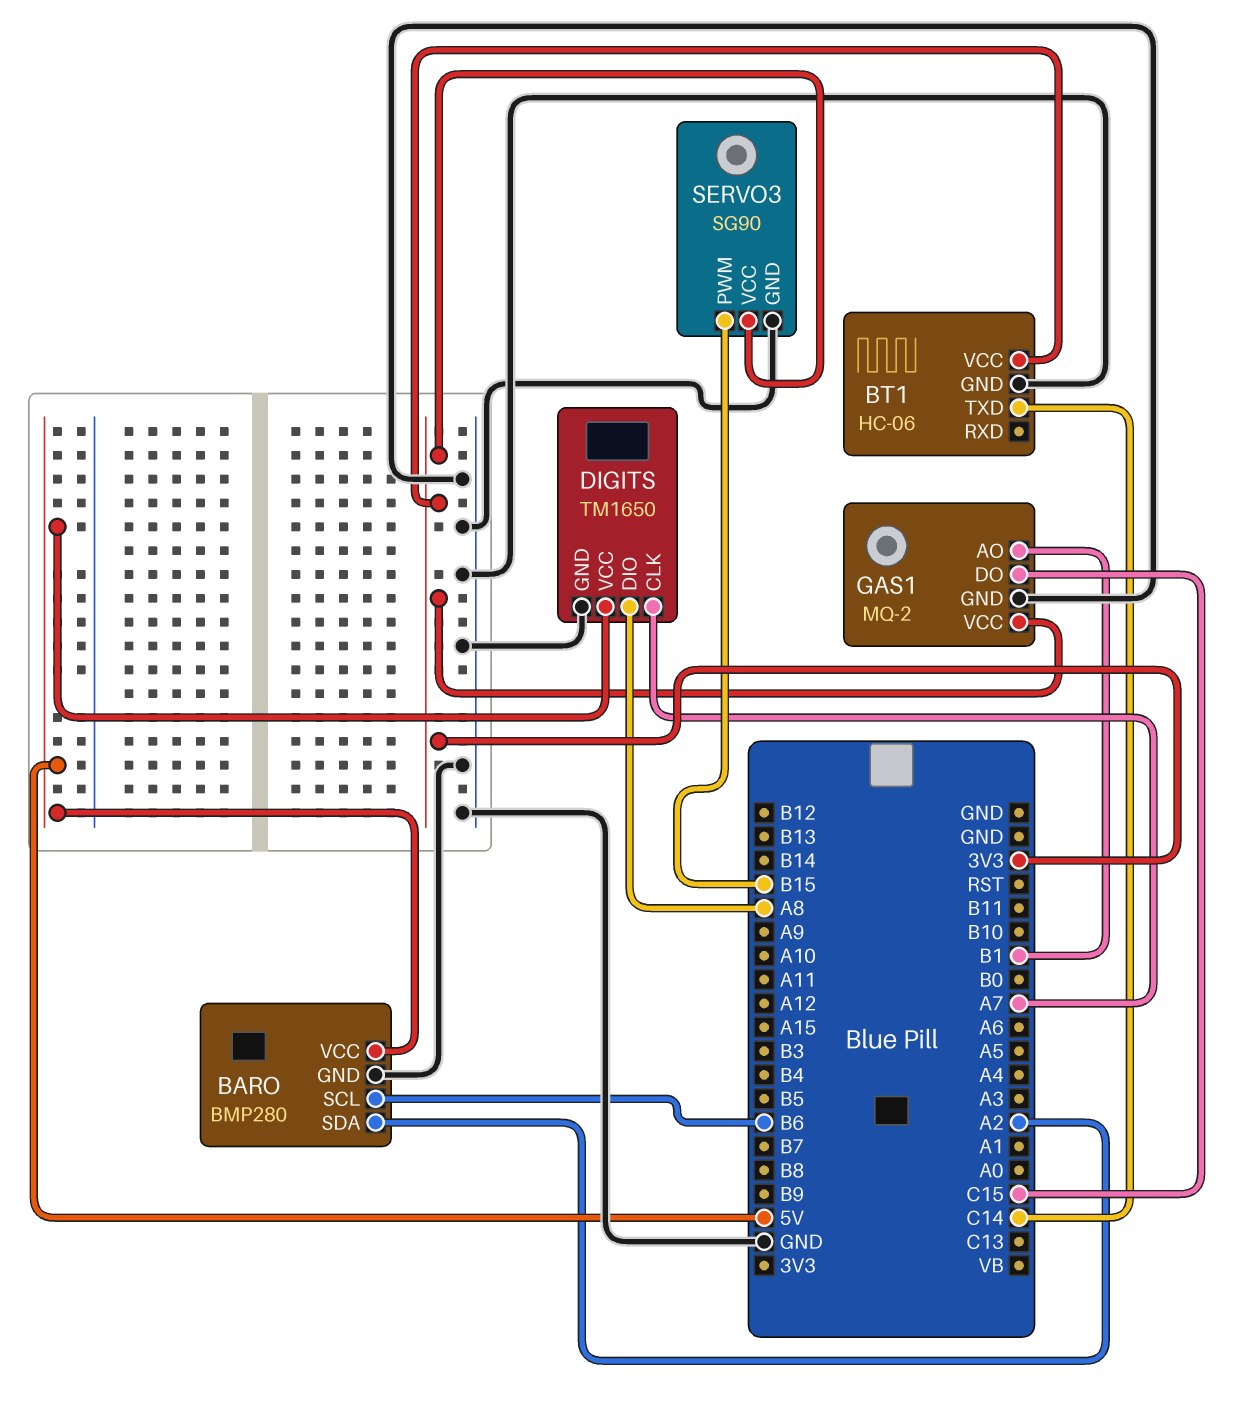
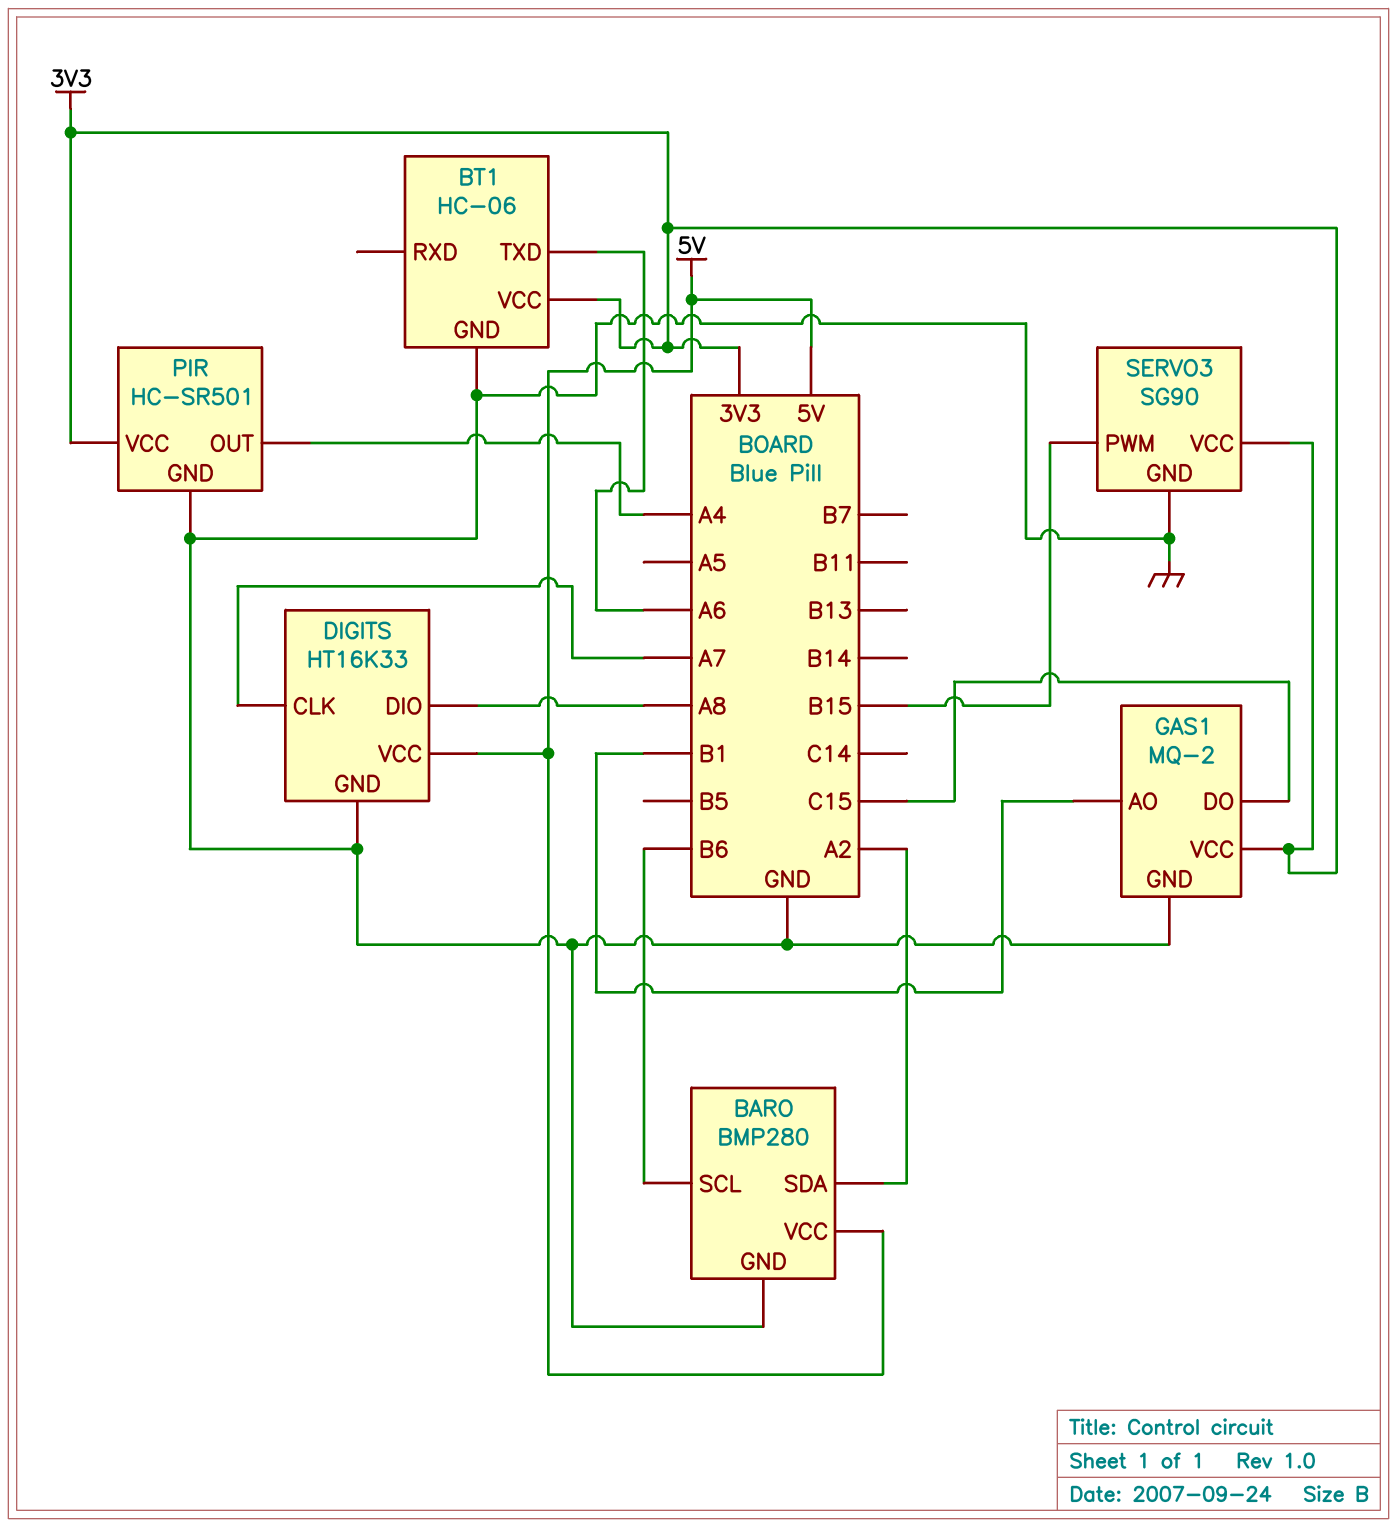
BT1 pin TXD: C14 -> A6
DIGITS: TM1650 -> HT16K33
PIR: none -> HC-SR501
PIR pin GND: none -> GND
PIR pin OUT: none -> A4
PIR pin VCC: none -> 3V3

